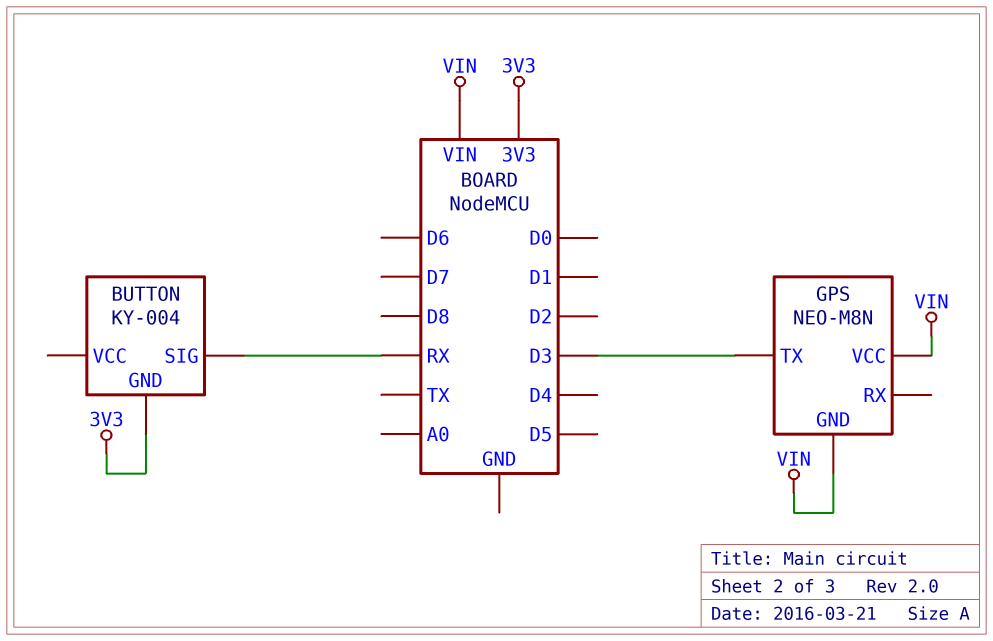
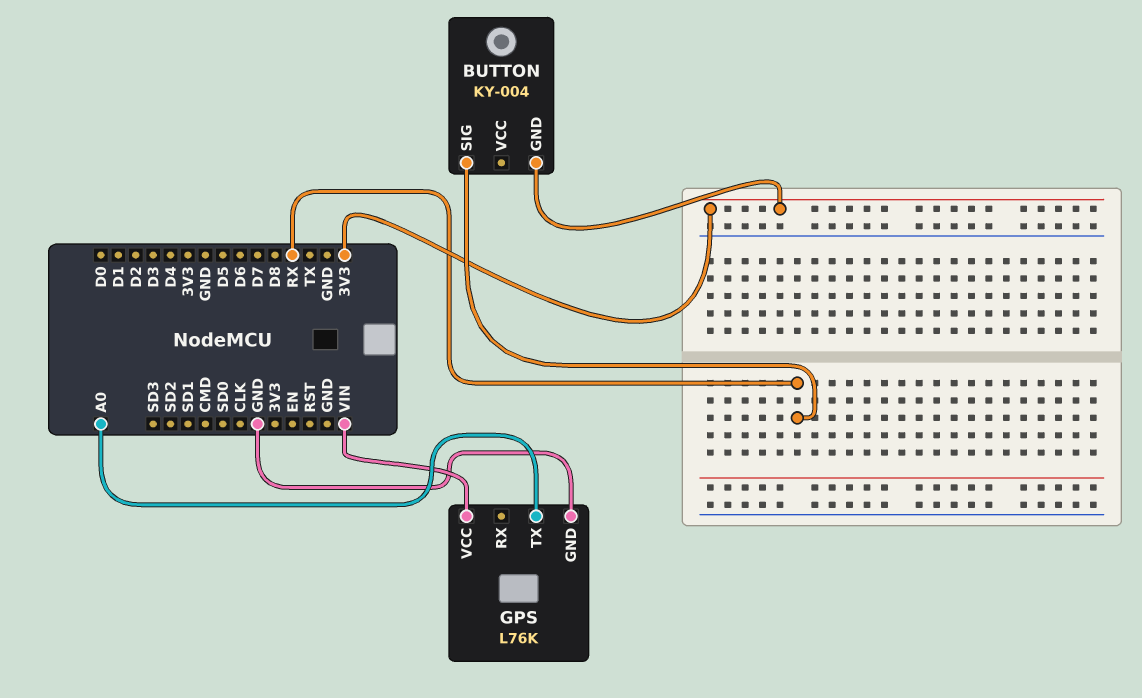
GPS: NEO-M8N -> L76K
GPS pin GND: VIN -> GND
GPS pin TX: D3 -> A0

